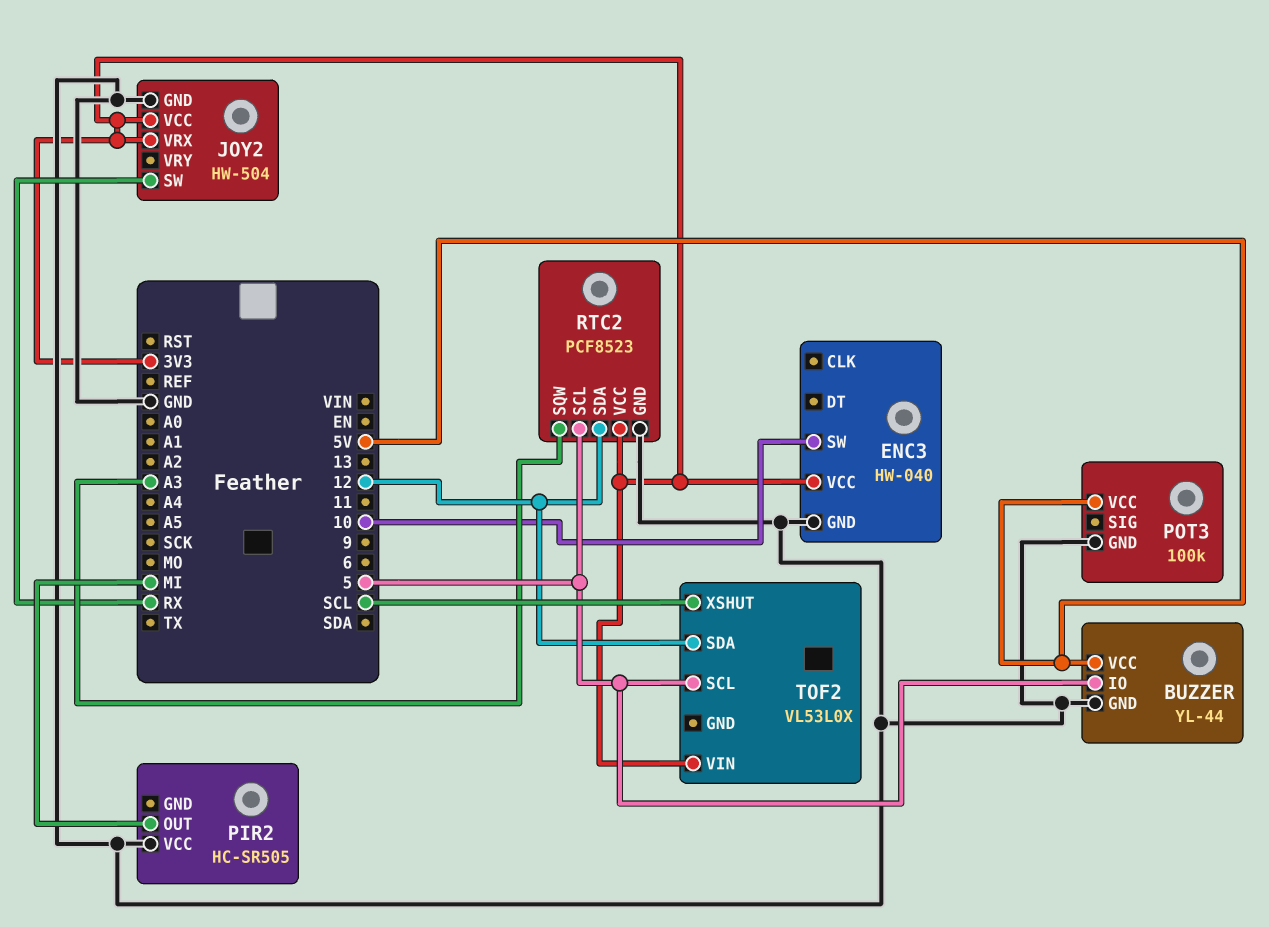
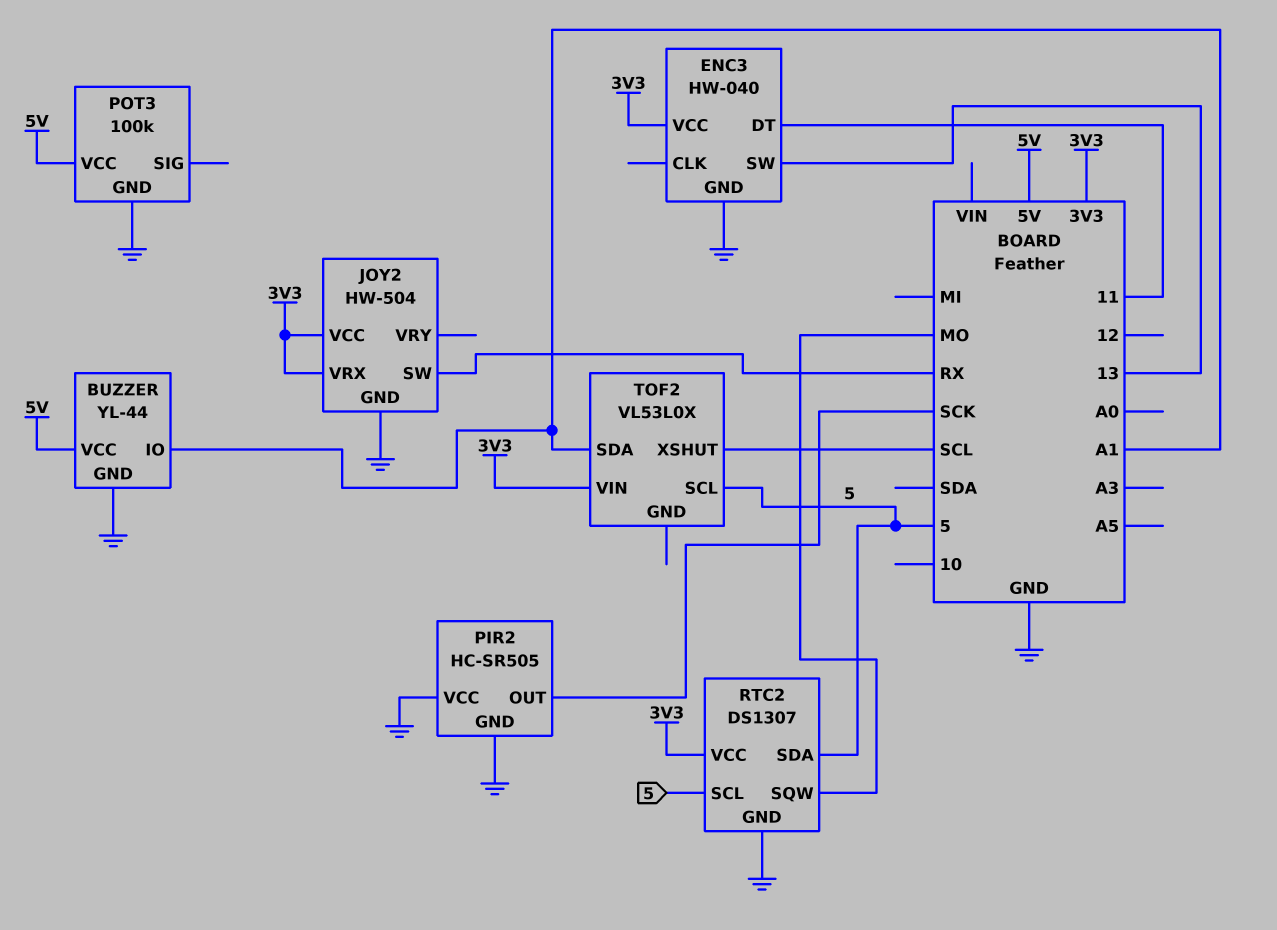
BUZZER pin IO: 5 -> A1
ENC3 pin DT: none -> 11
ENC3 pin SW: 10 -> 13
PIR2 pin GND: none -> GND
PIR2 pin OUT: MI -> SCK
RTC2: PCF8523 -> DS1307
RTC2 pin SDA: 12 -> 5
RTC2 pin SQW: A3 -> MO
TOF2 pin SDA: 12 -> A1

